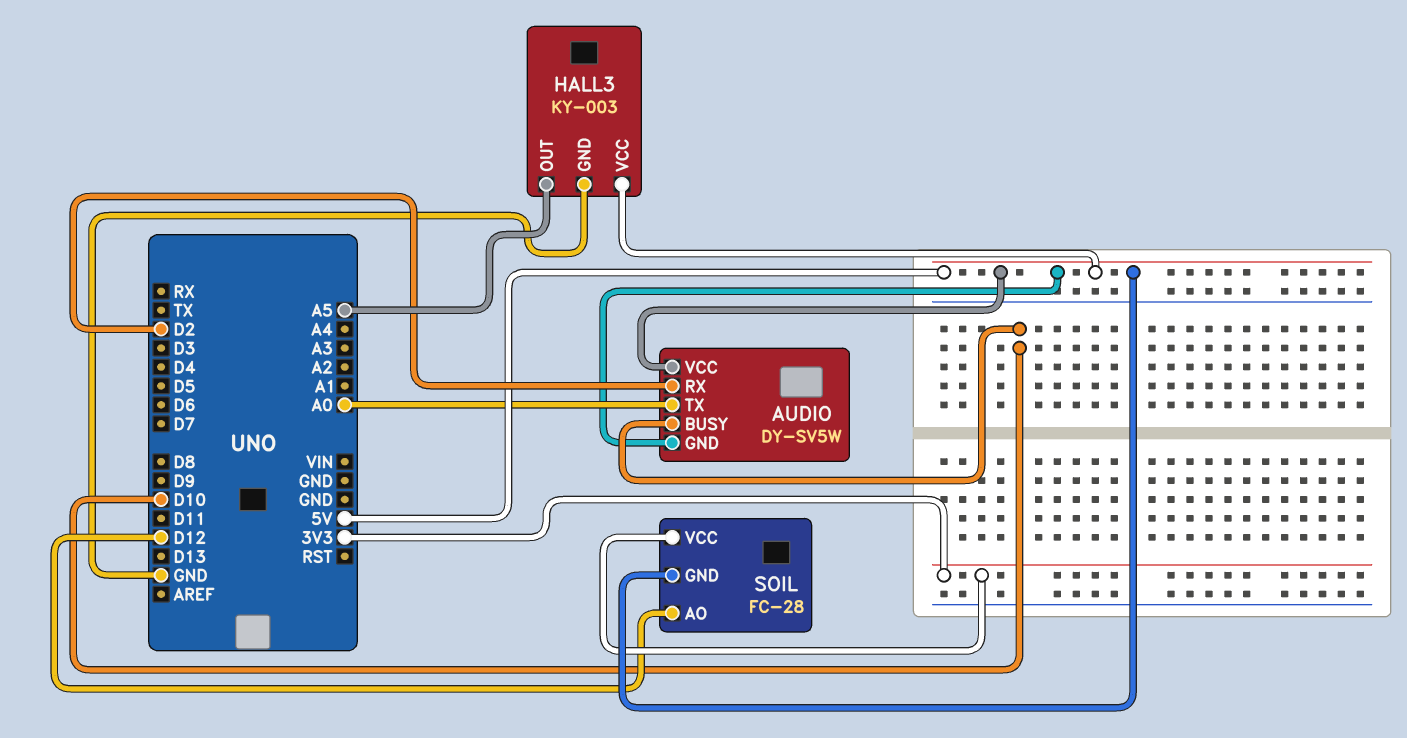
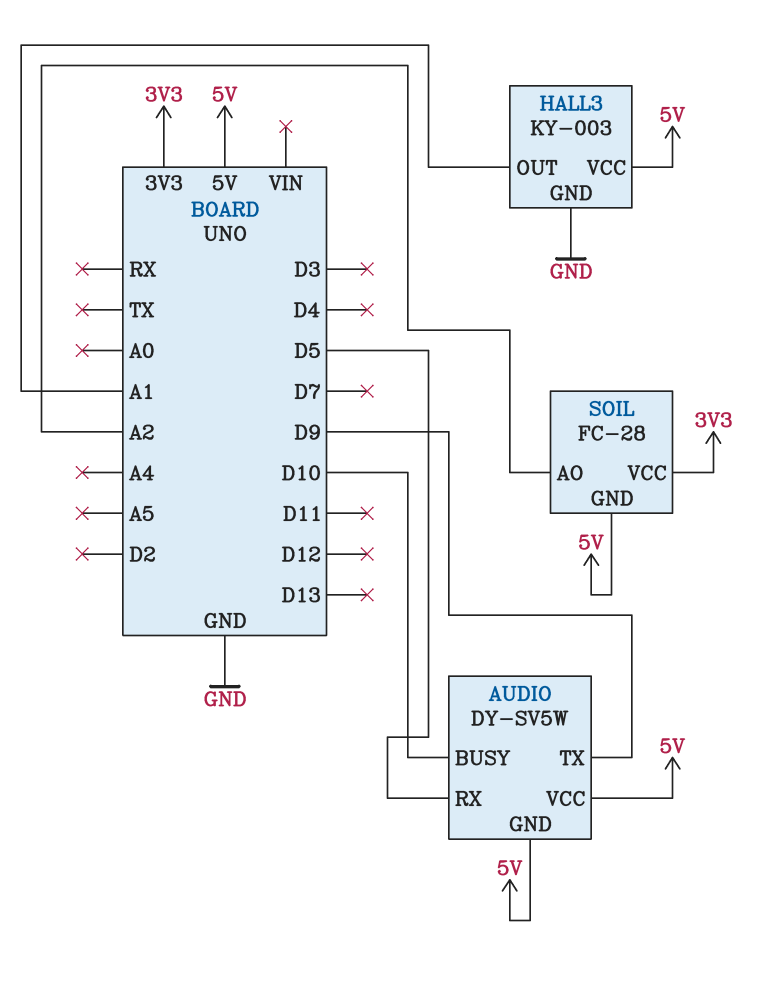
AUDIO pin RX: D2 -> D5
AUDIO pin TX: A0 -> D9
HALL3 pin OUT: A5 -> A1
SOIL pin AO: D12 -> A2

